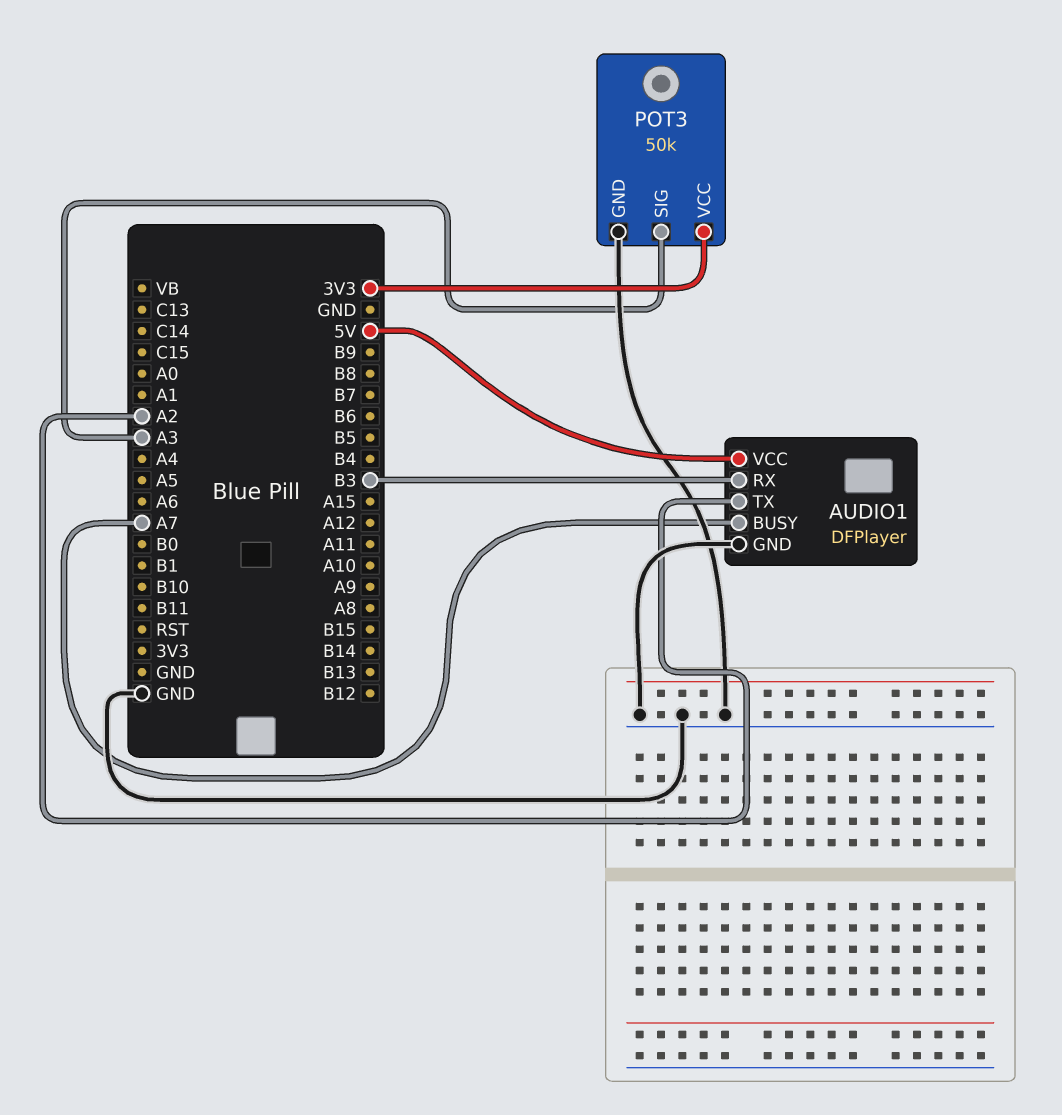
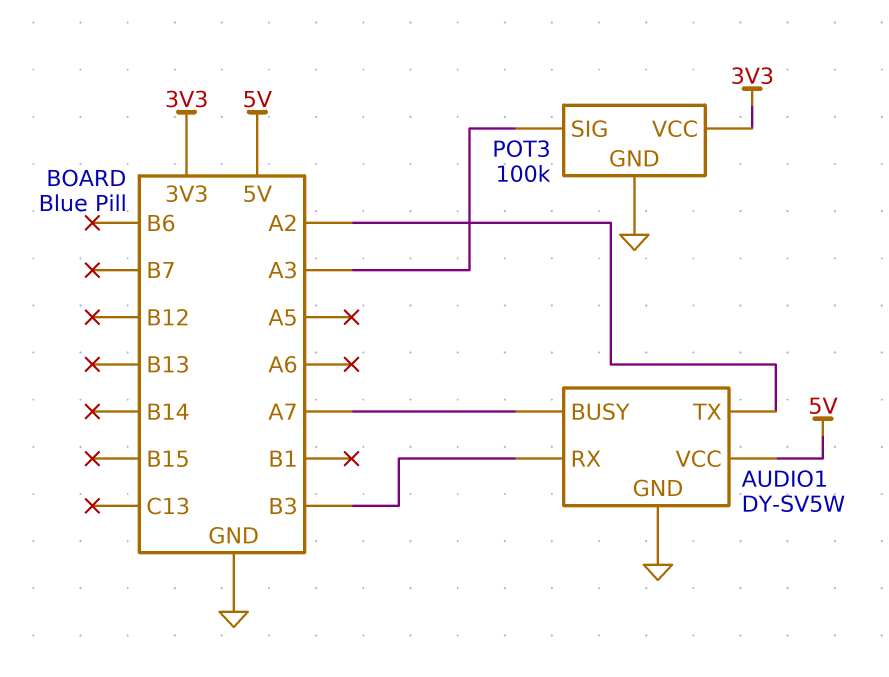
AUDIO1: DFPlayer -> DY-SV5W
POT3: 50k -> 100k

